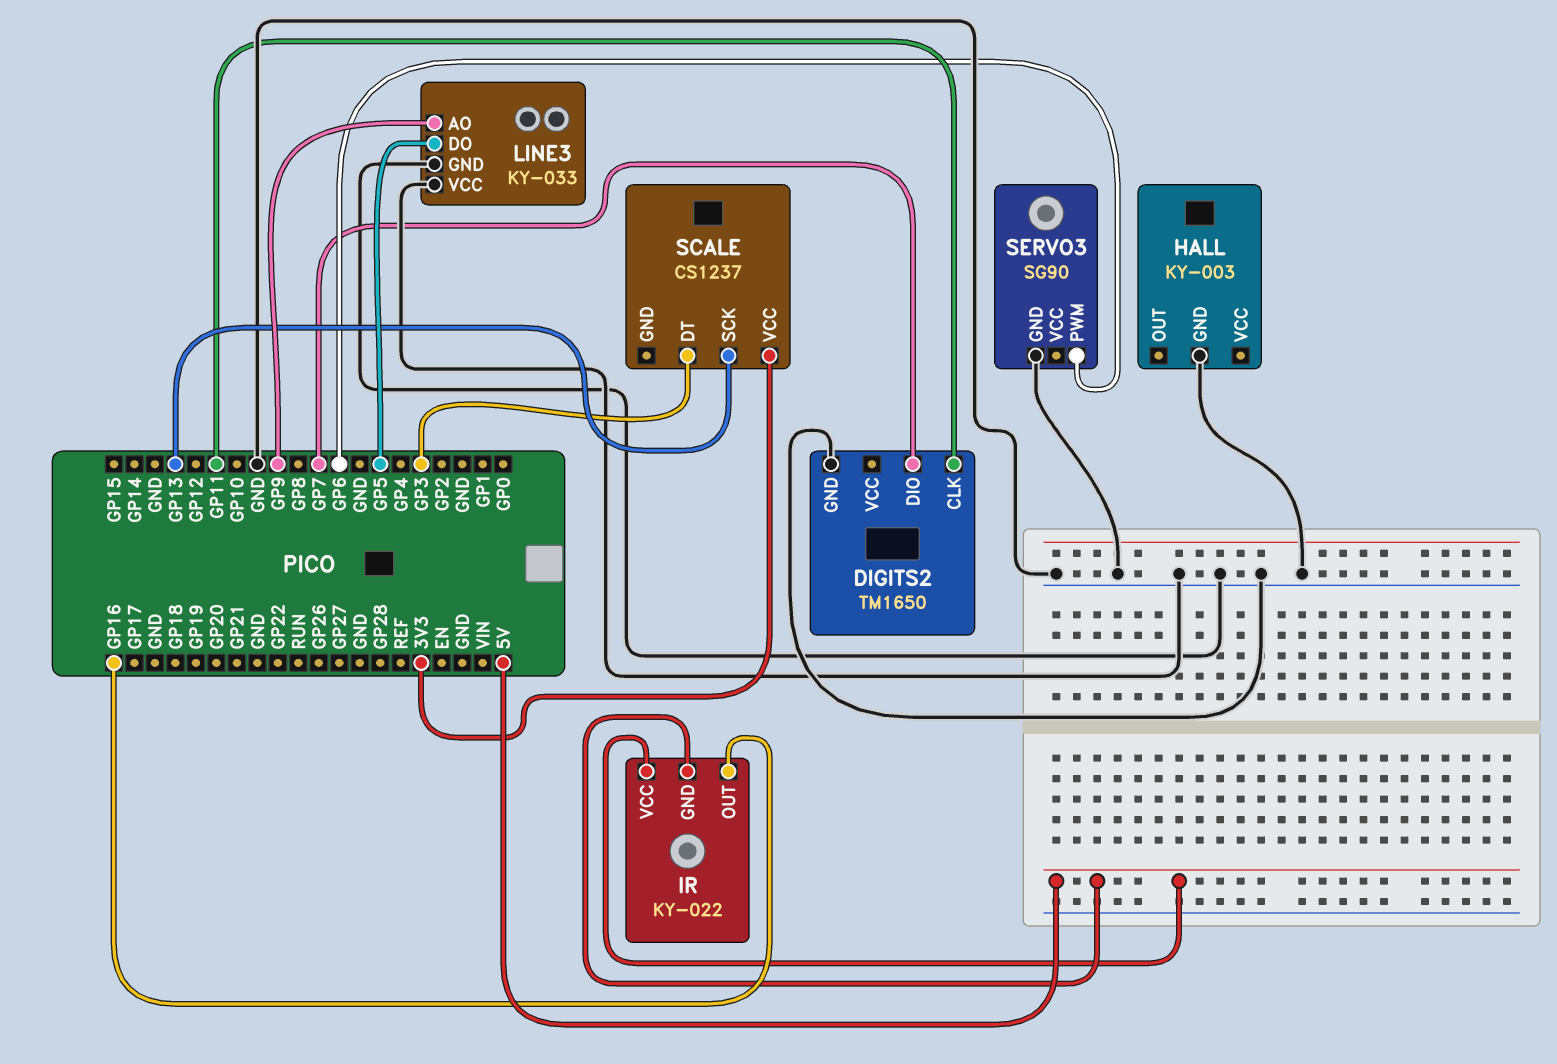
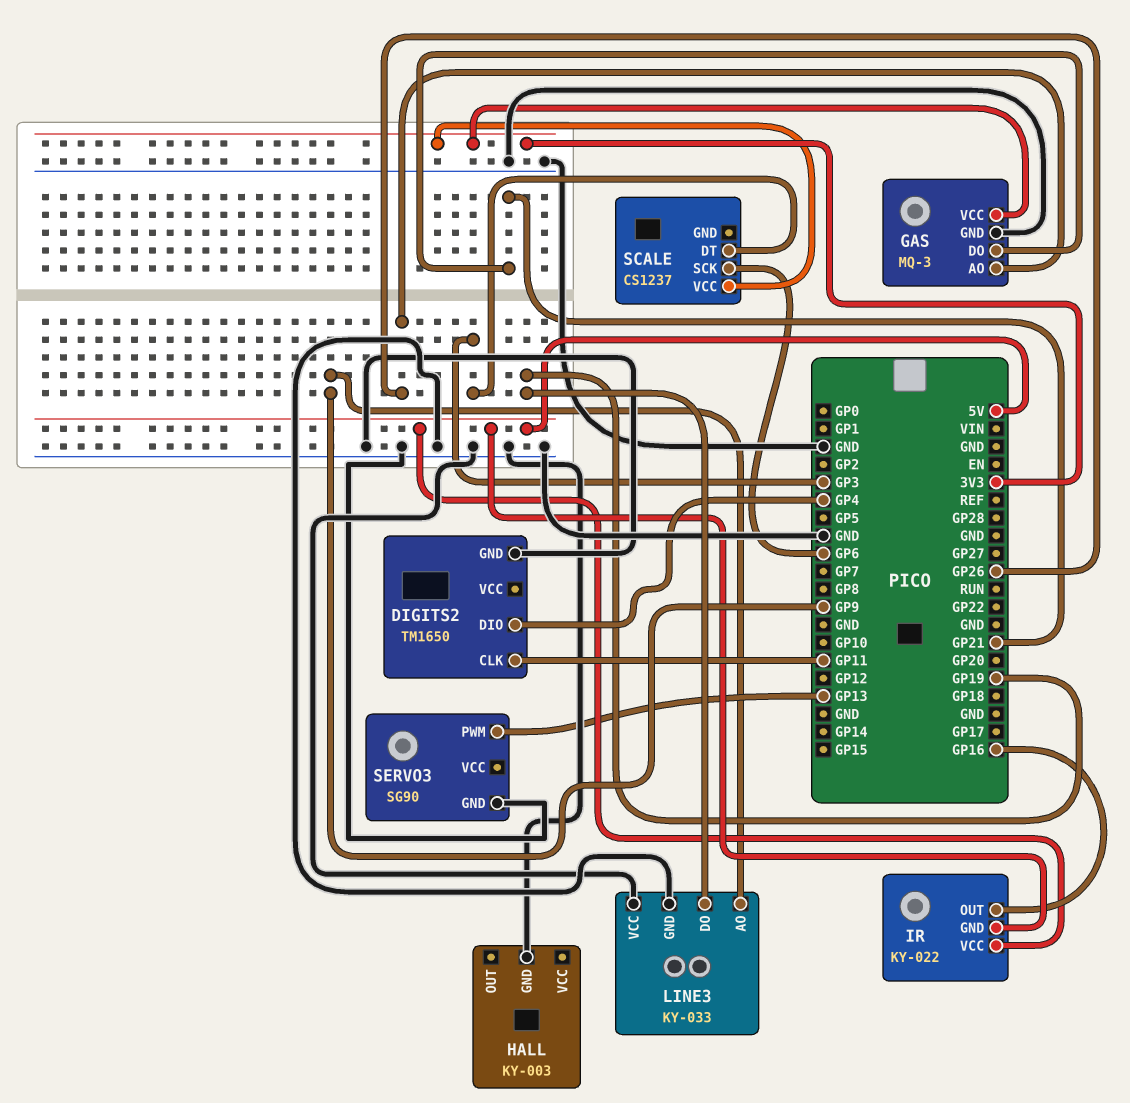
DIGITS2 pin DIO: GP7 -> GP4
GAS: none -> MQ-3
GAS pin AO: none -> GP26
GAS pin DO: none -> GP21
GAS pin GND: none -> GND
GAS pin VCC: none -> 3V3
LINE3 pin DO: GP5 -> GP19
SCALE pin SCK: GP13 -> GP6
SERVO3 pin PWM: GP6 -> GP13

